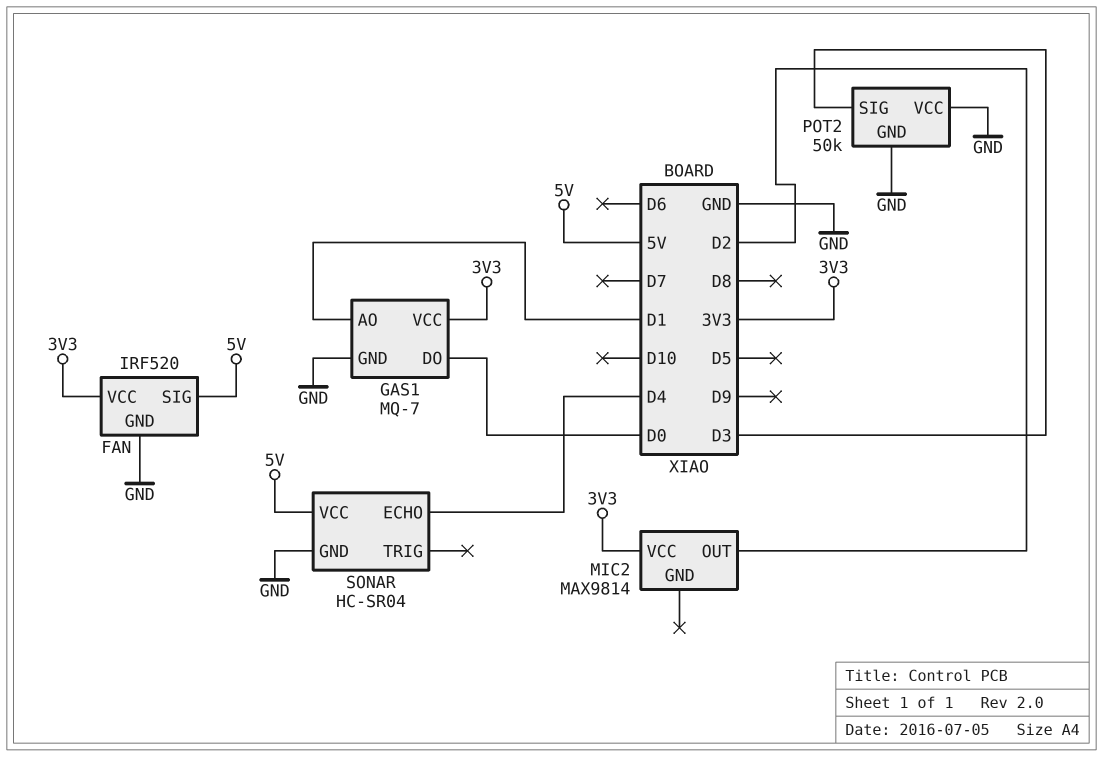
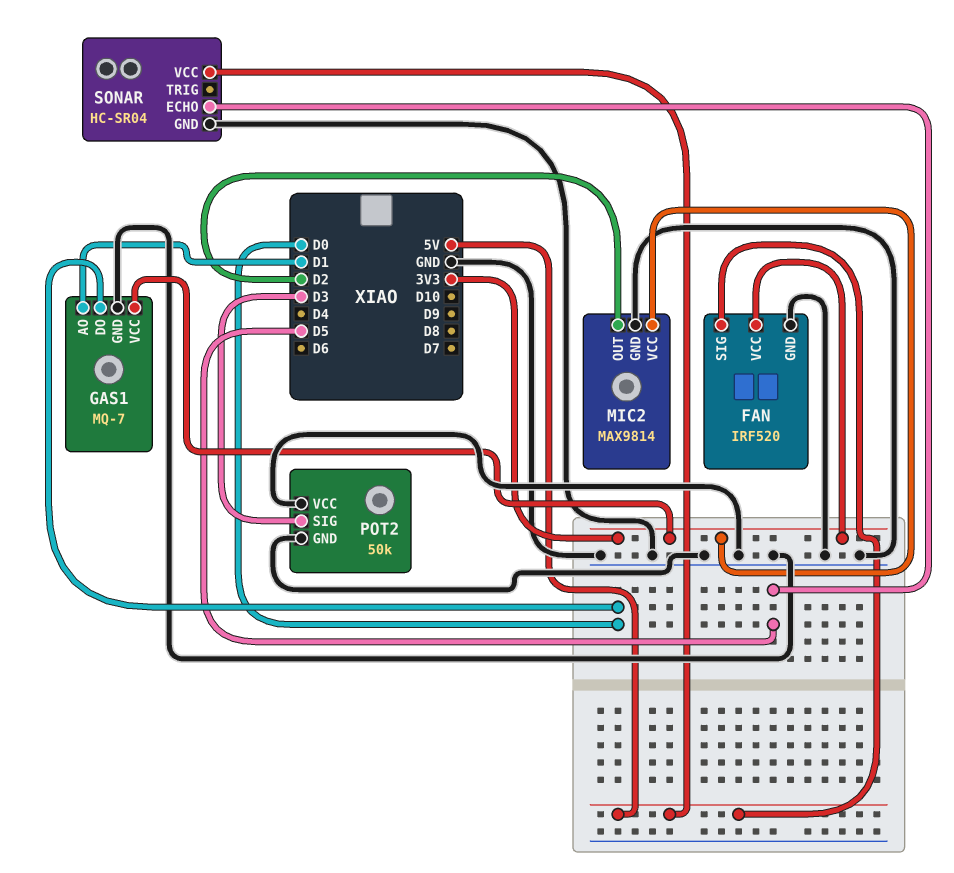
MIC2 pin GND: none -> GND
SONAR pin ECHO: D4 -> D5

